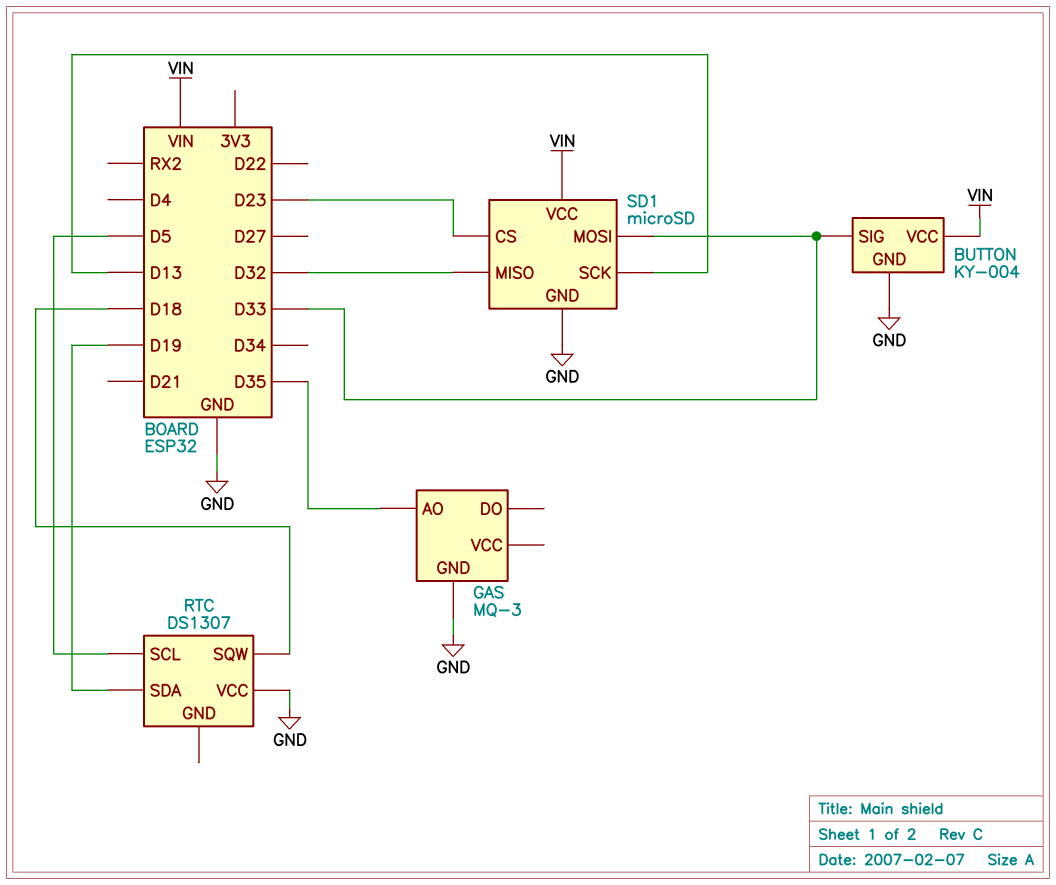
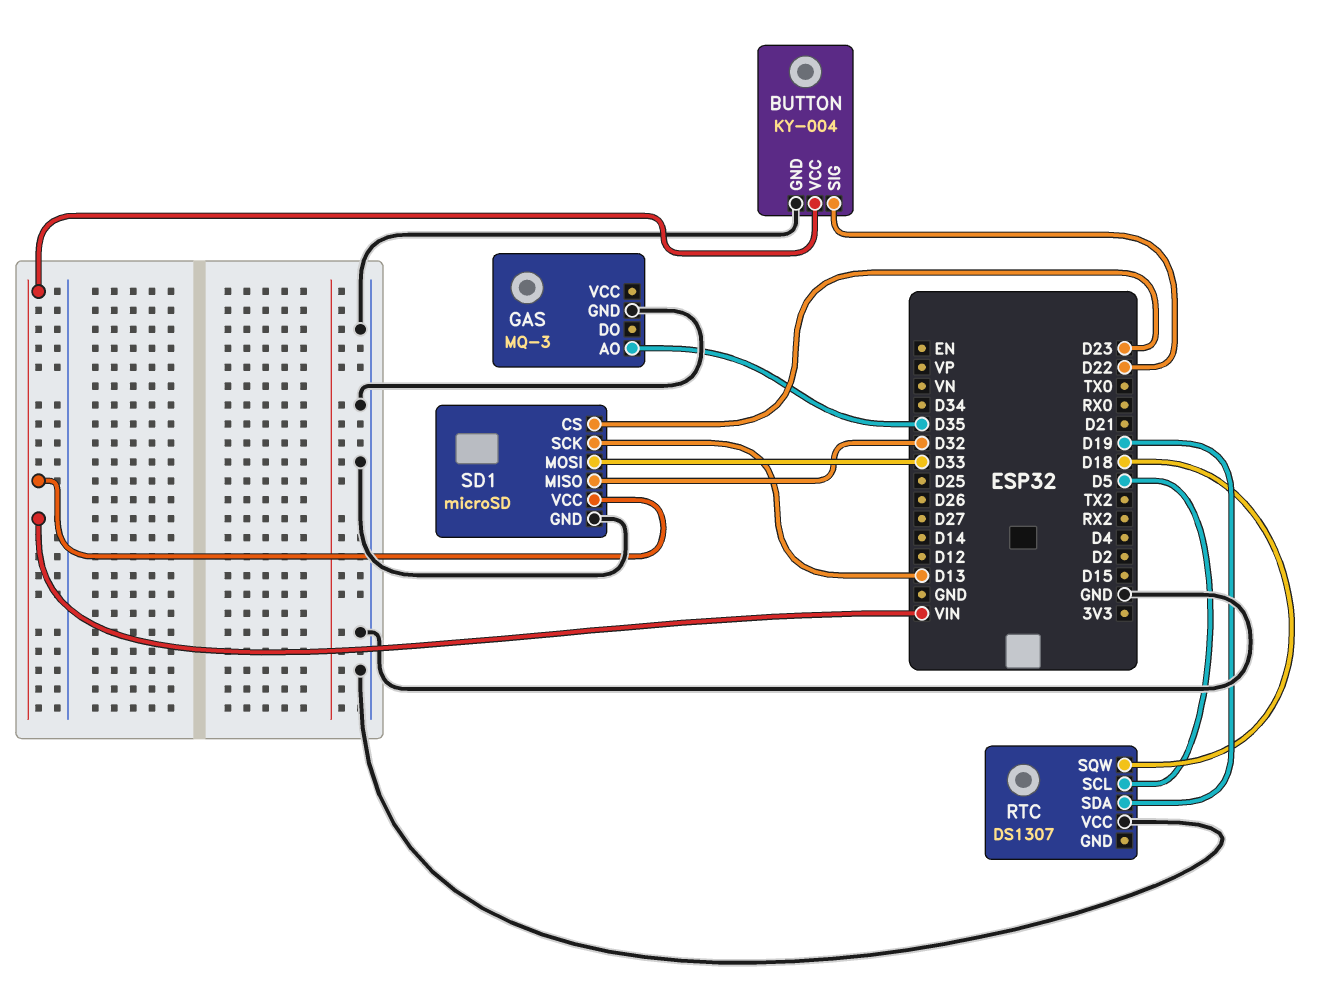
BUTTON pin SIG: D33 -> D22

